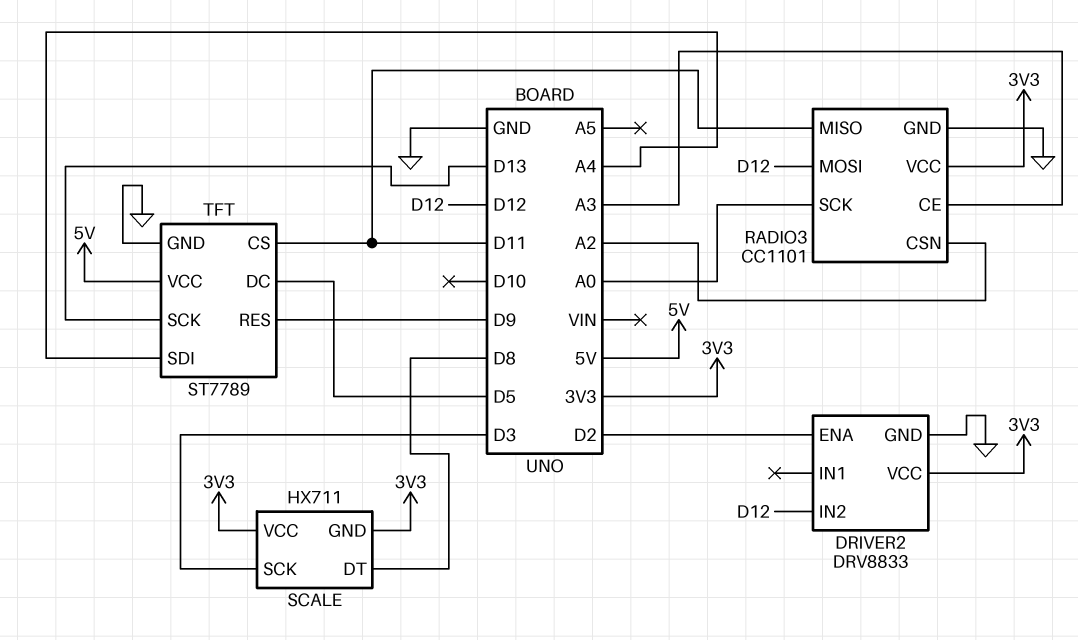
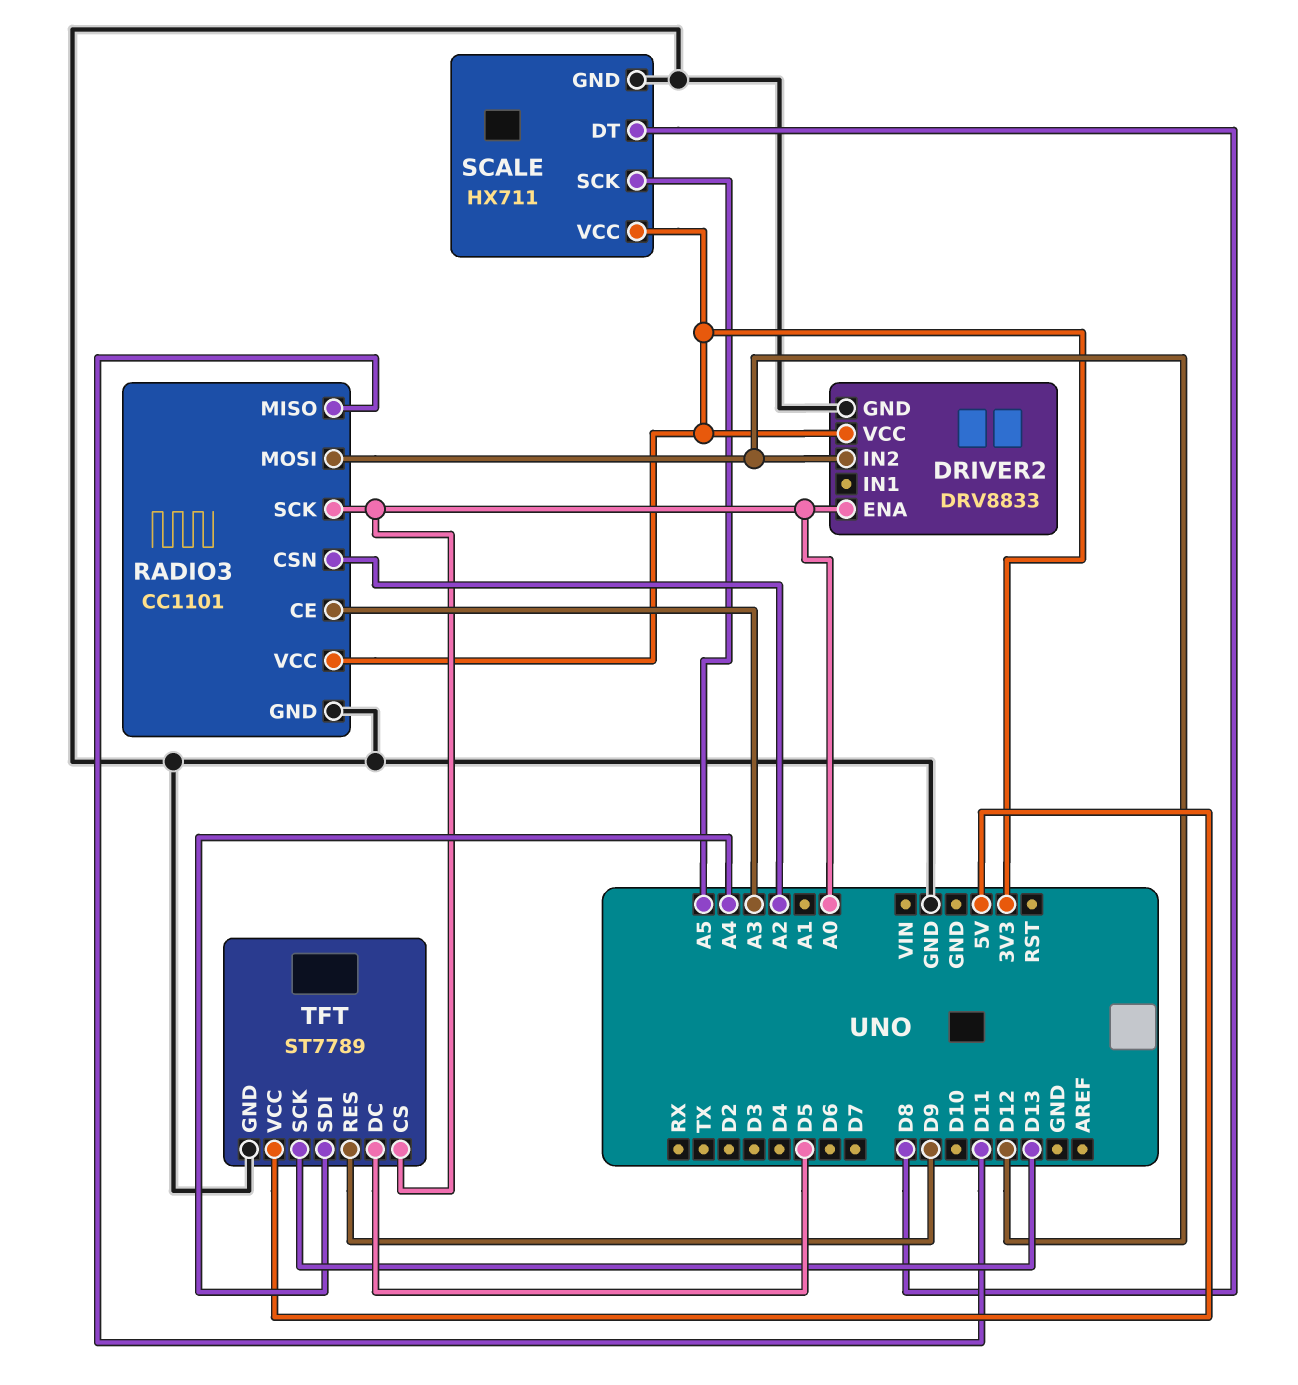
DRIVER2 pin ENA: D2 -> A0
SCALE pin GND: 3V3 -> GND
SCALE pin SCK: D3 -> A5
TFT pin CS: D11 -> A0

